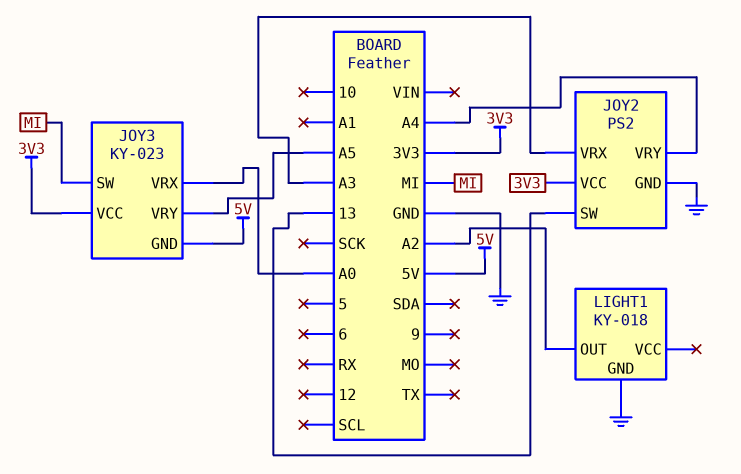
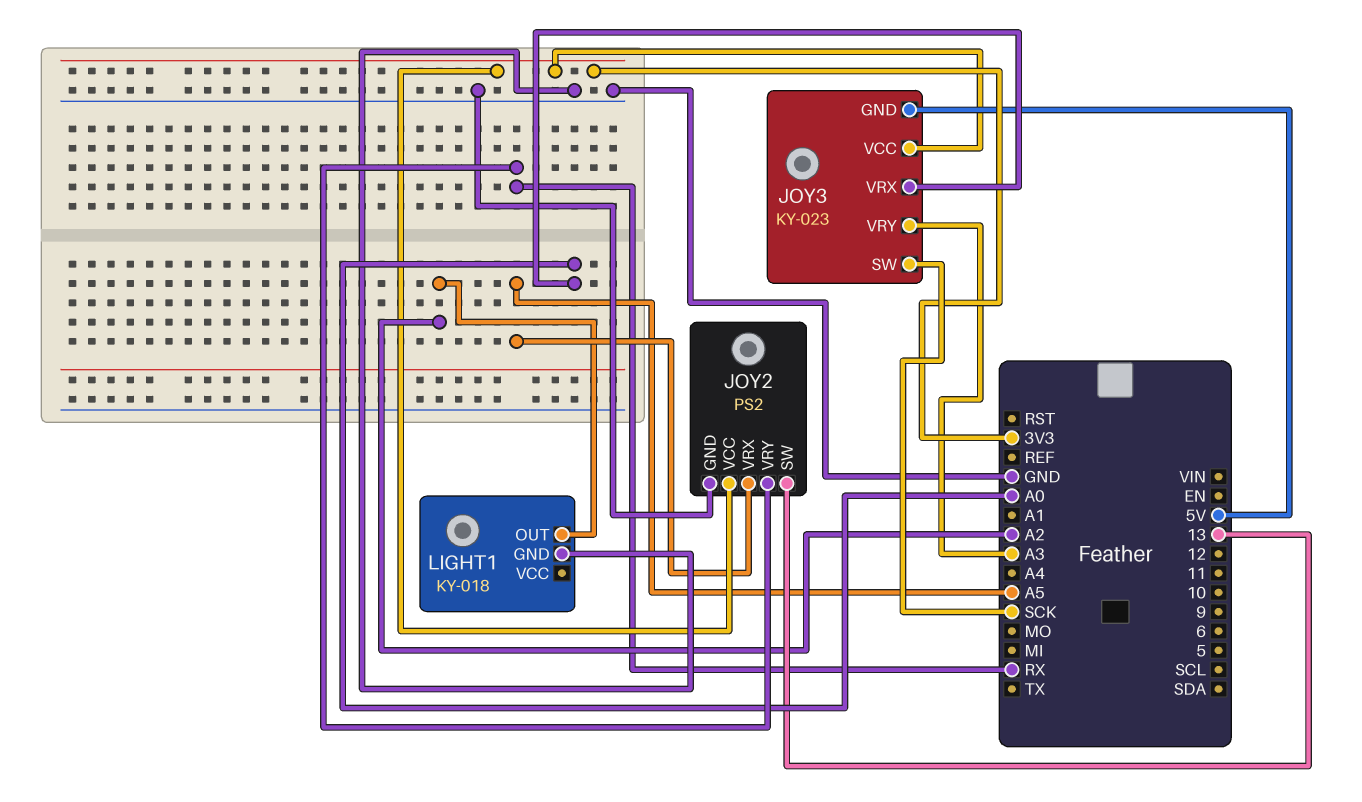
JOY2 pin VRX: A3 -> A5
JOY2 pin VRY: A4 -> RX
JOY3 pin SW: MI -> SCK
JOY3 pin VRY: A5 -> A3

